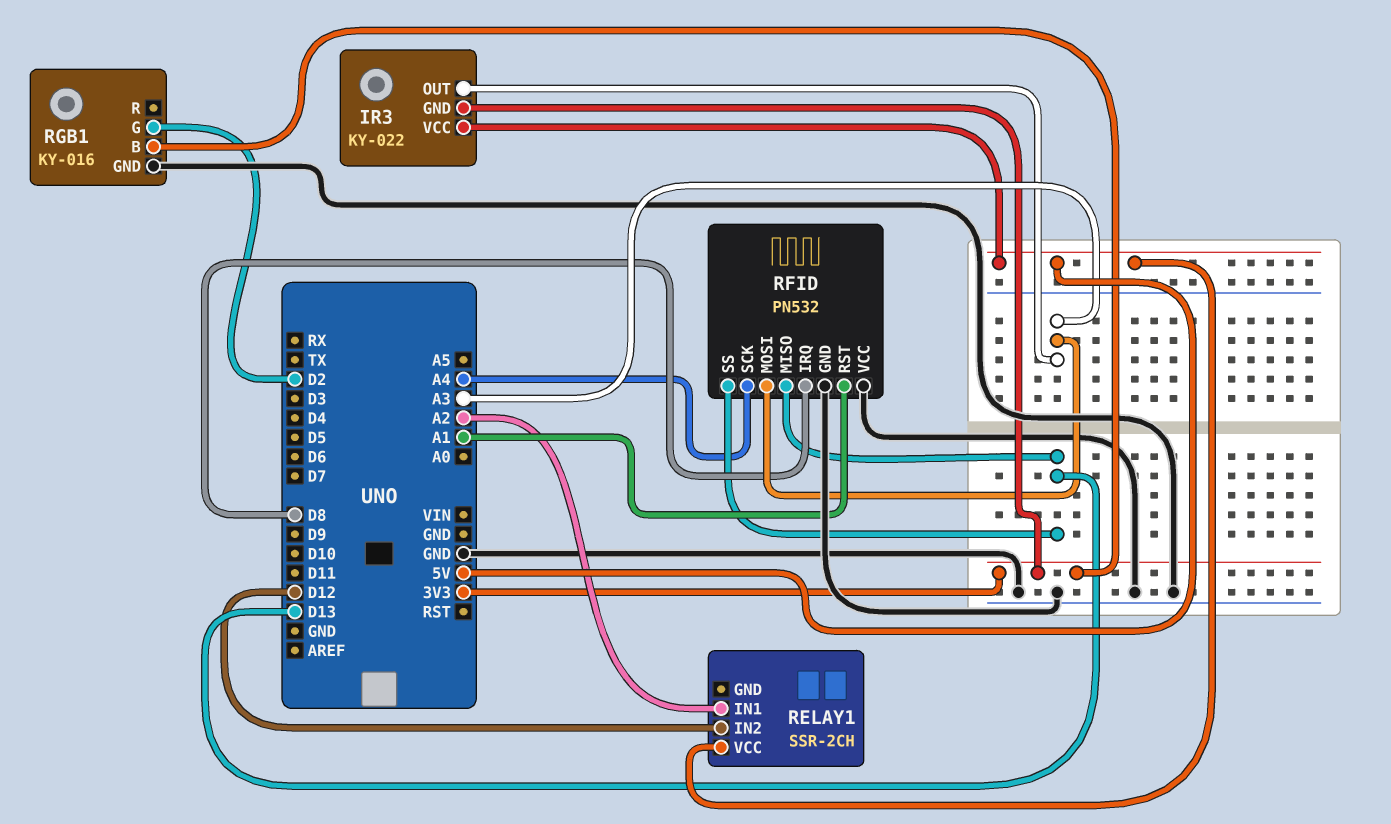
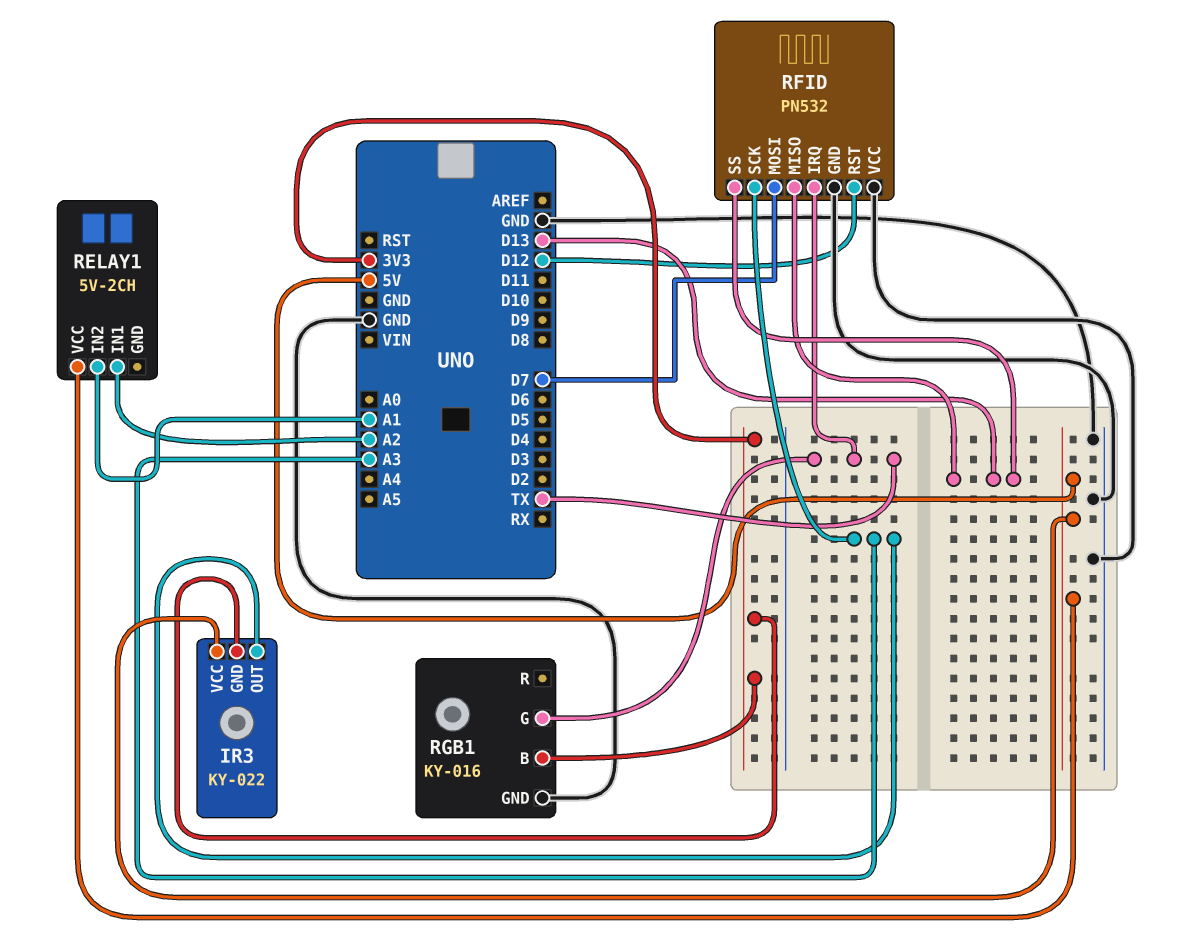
RELAY1: SSR-2CH -> 5V-2CH
RELAY1 pin IN2: D12 -> A1
RFID pin IRQ: D8 -> TX
RFID pin MOSI: A3 -> D7
RFID pin RST: A1 -> D12
RFID pin SCK: A4 -> A3
RGB1 pin G: D2 -> TX

